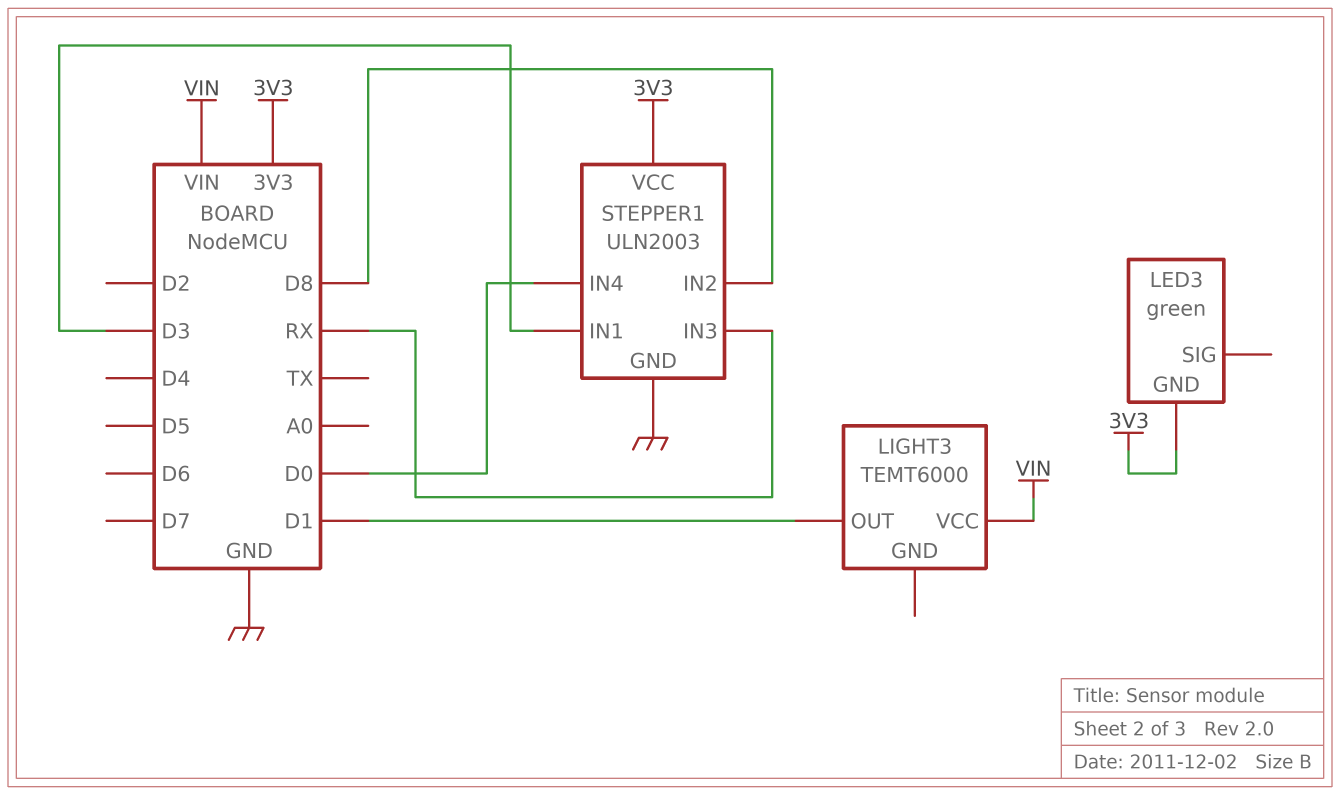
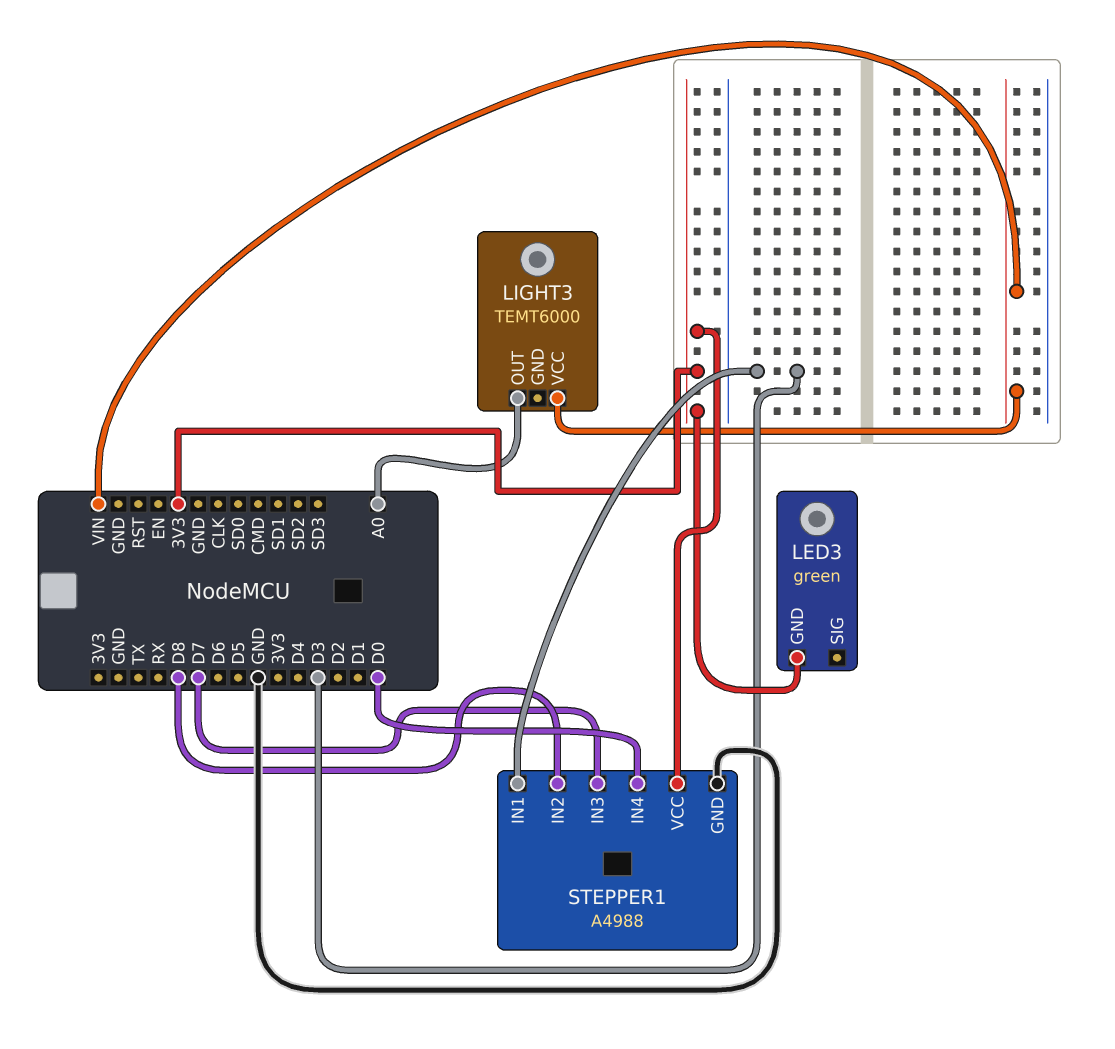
LIGHT3 pin OUT: D1 -> A0
STEPPER1: ULN2003 -> A4988
STEPPER1 pin IN3: RX -> D7

